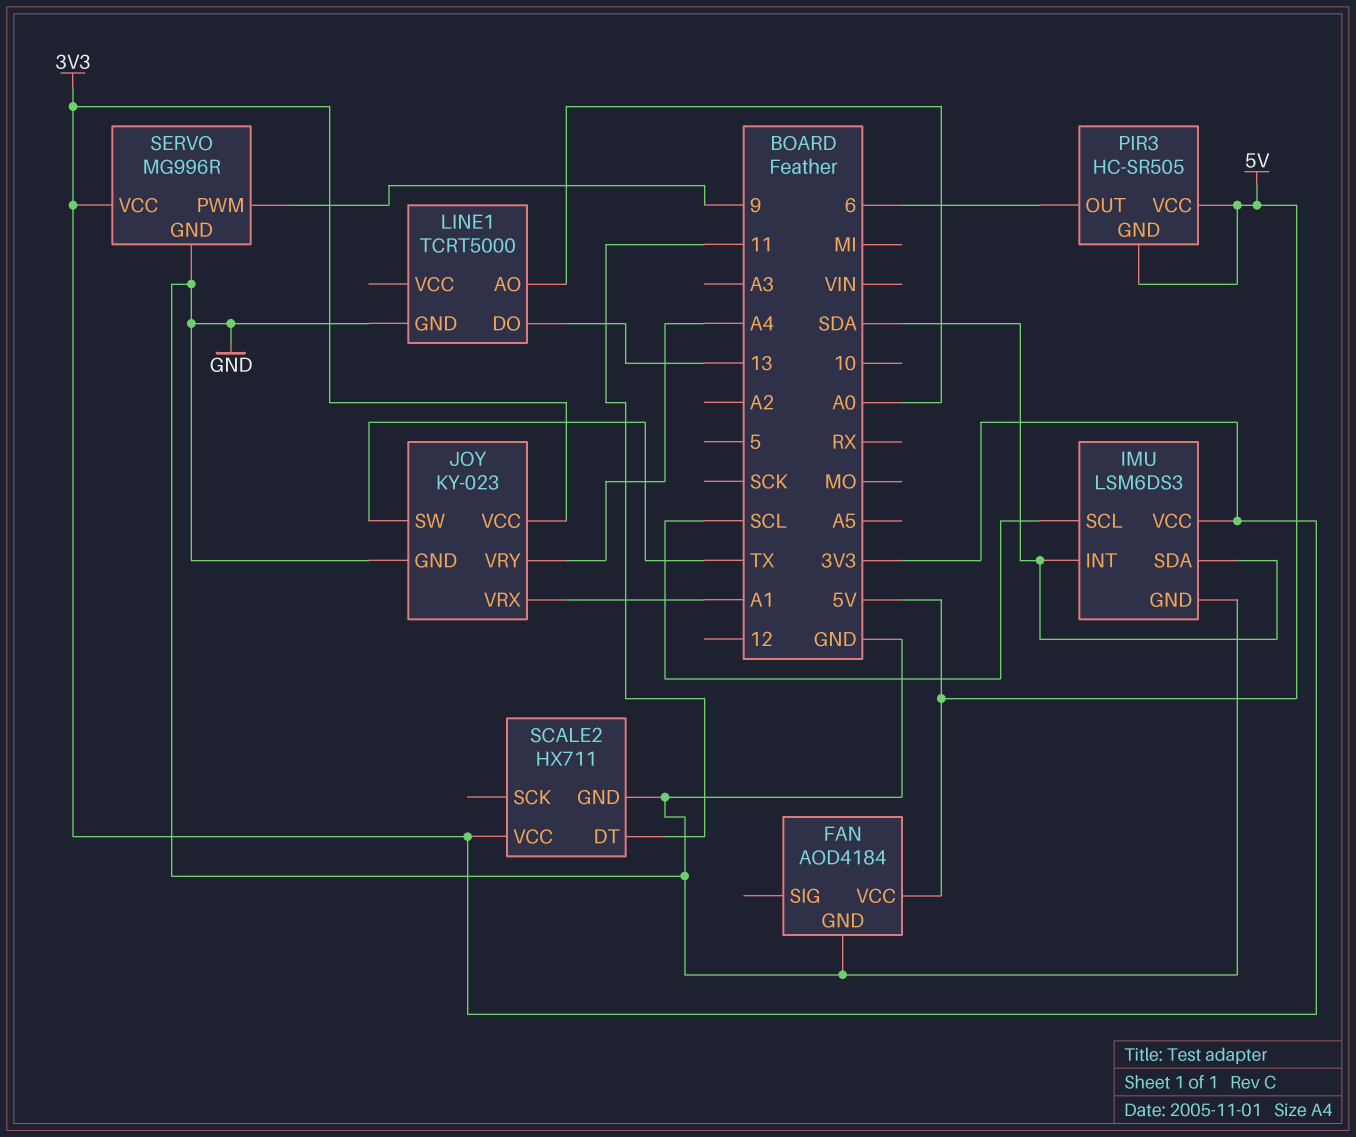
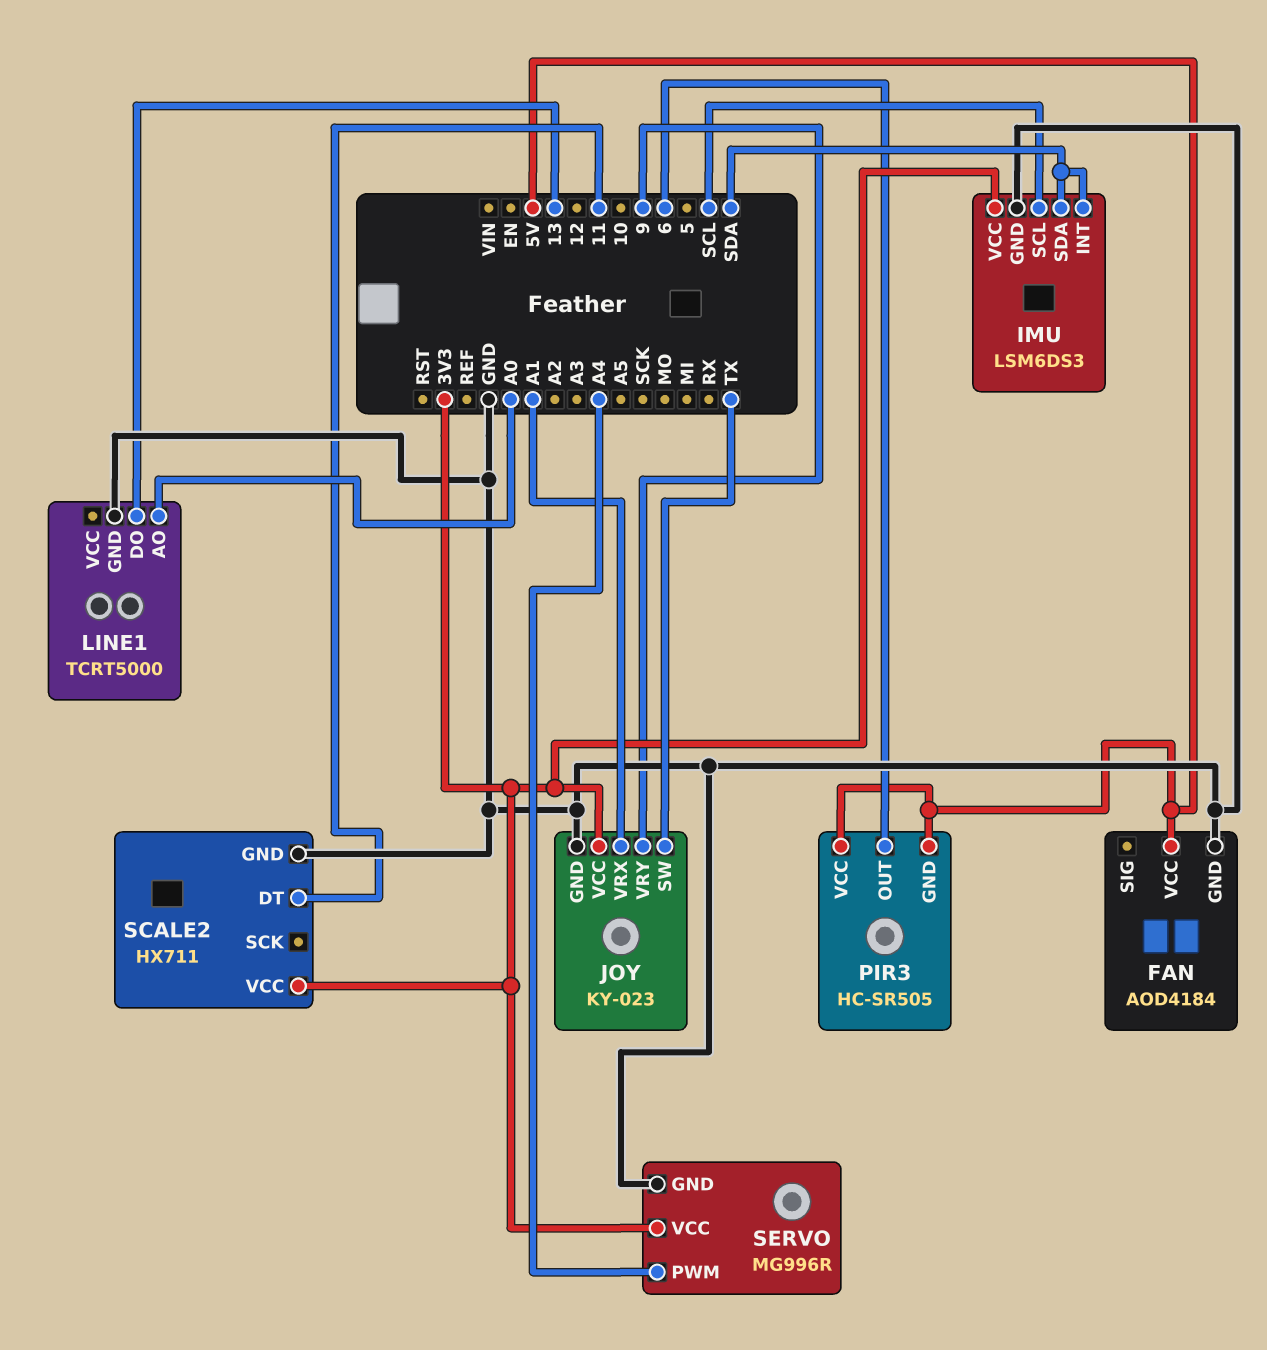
JOY pin VRY: A4 -> 9
SERVO pin PWM: 9 -> A4

